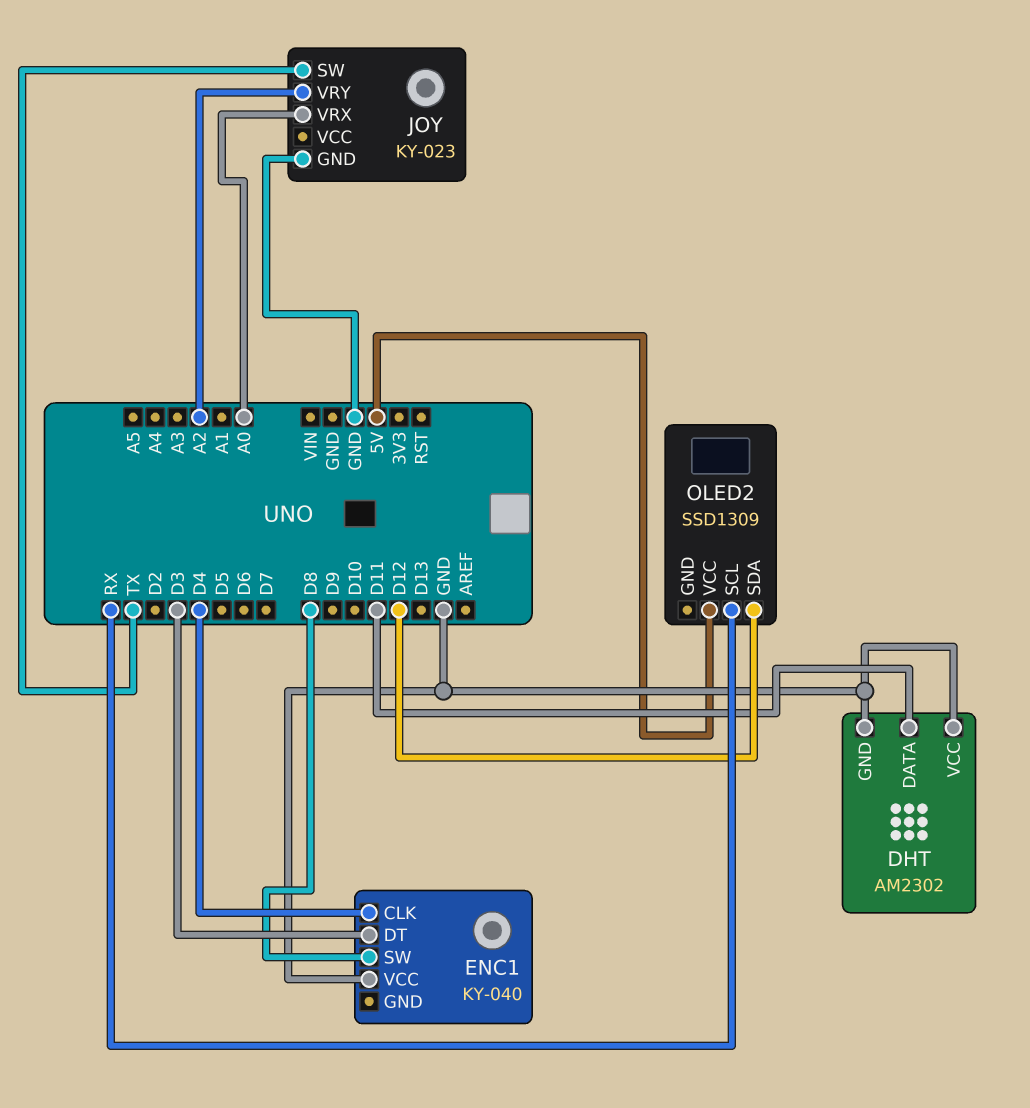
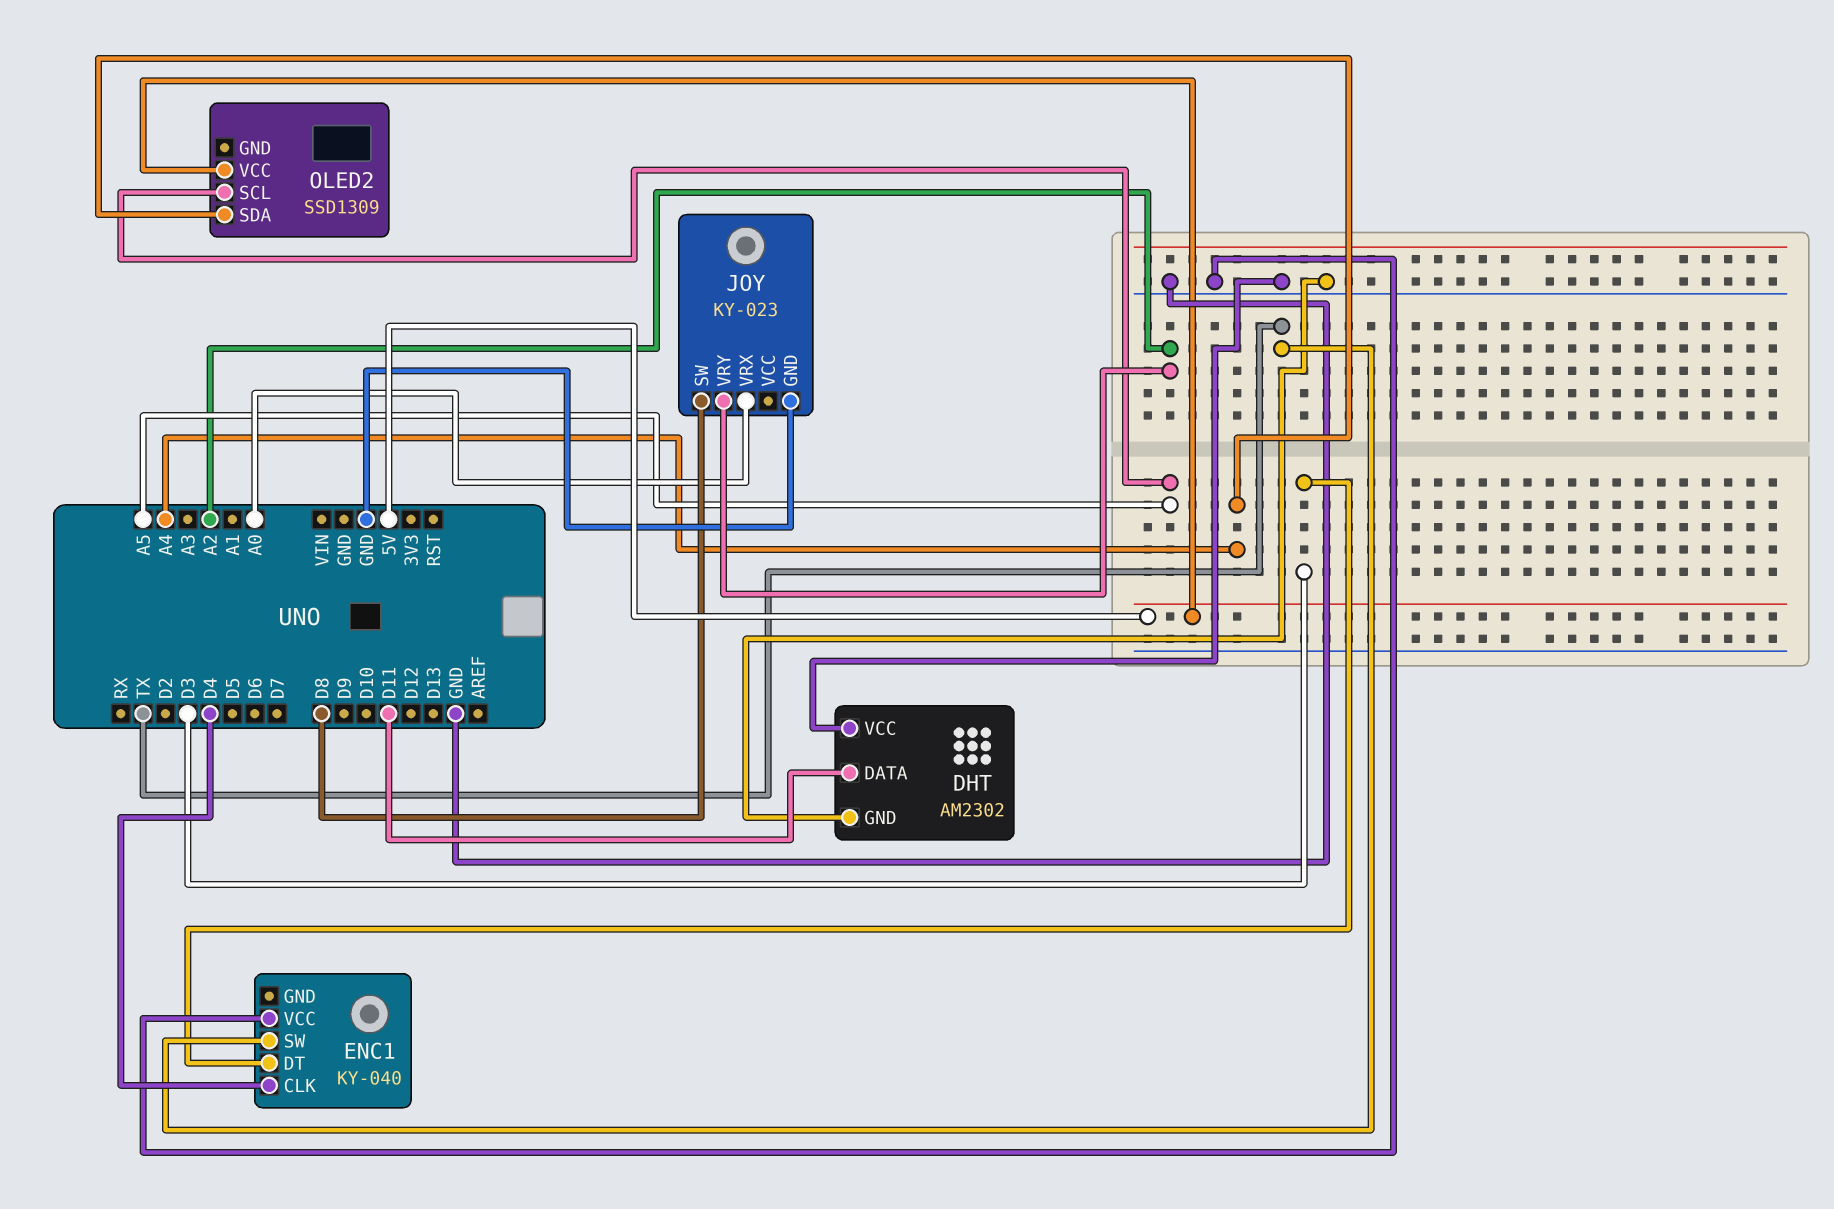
ENC1 pin SW: D8 -> TX
JOY pin SW: TX -> D8
OLED2 pin SCL: RX -> A5
OLED2 pin SDA: D12 -> A4

